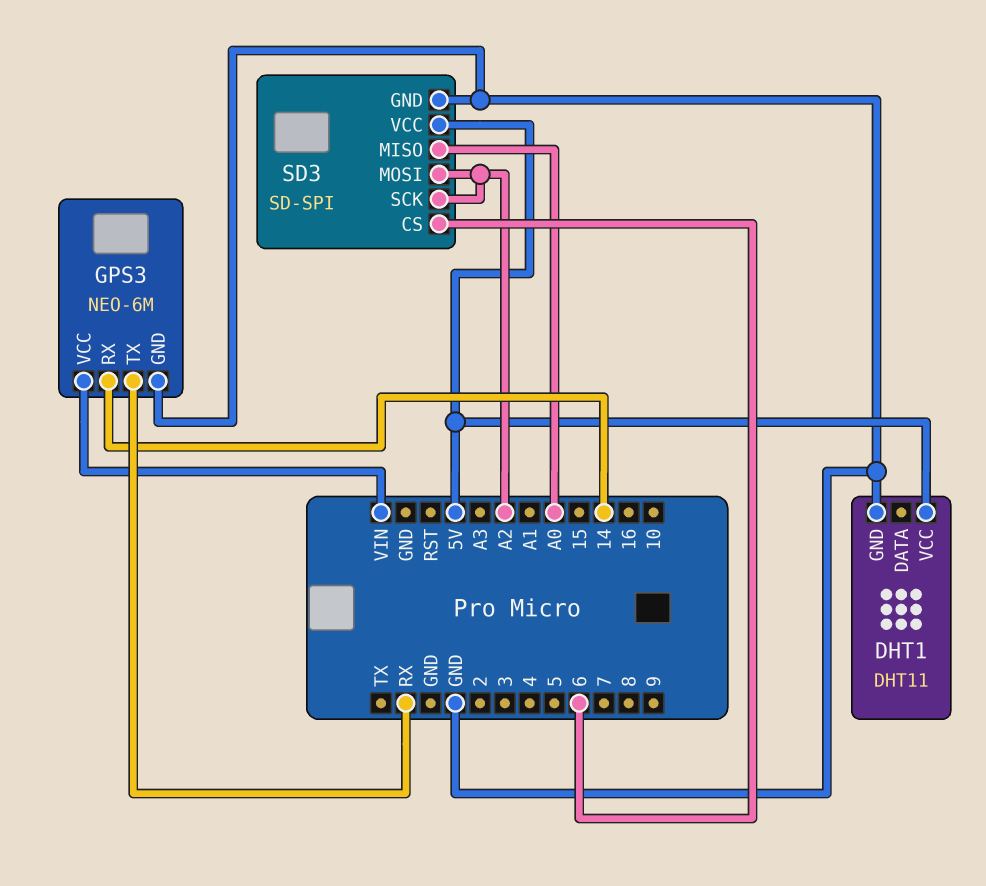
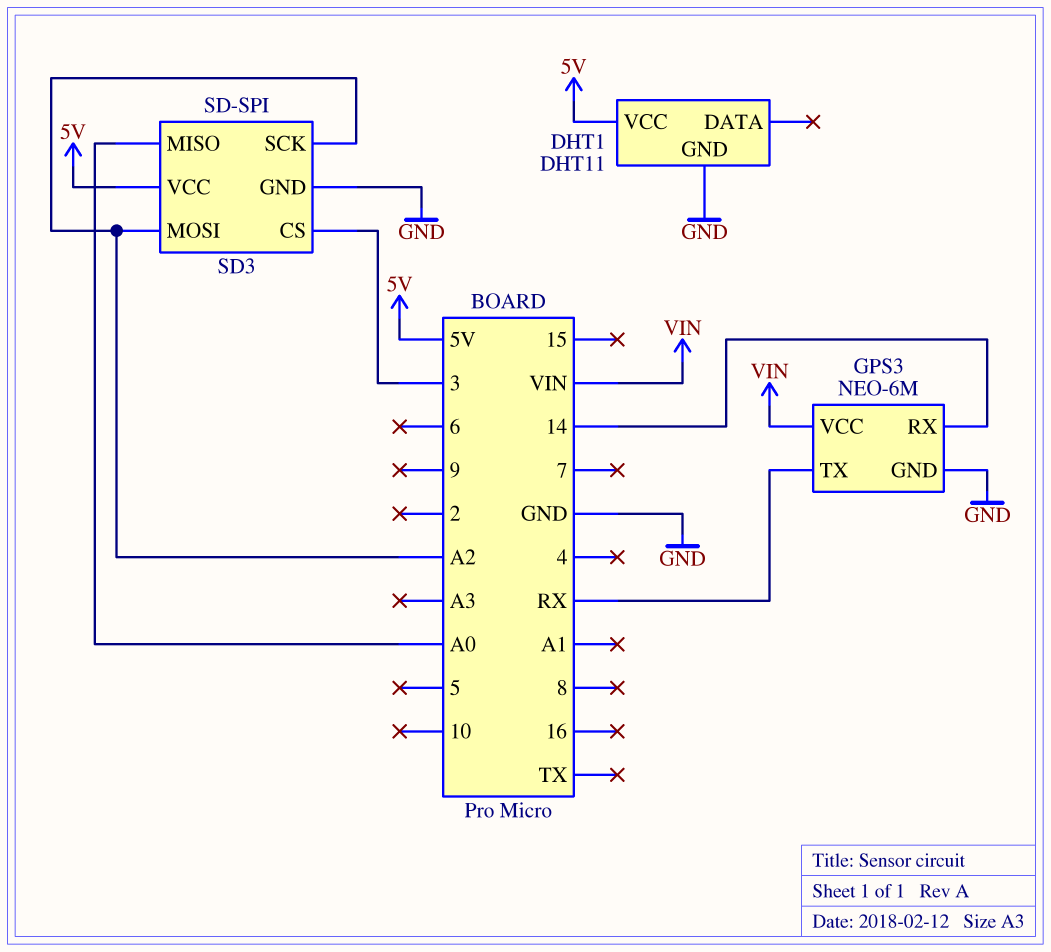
SD3 pin CS: 6 -> 3

